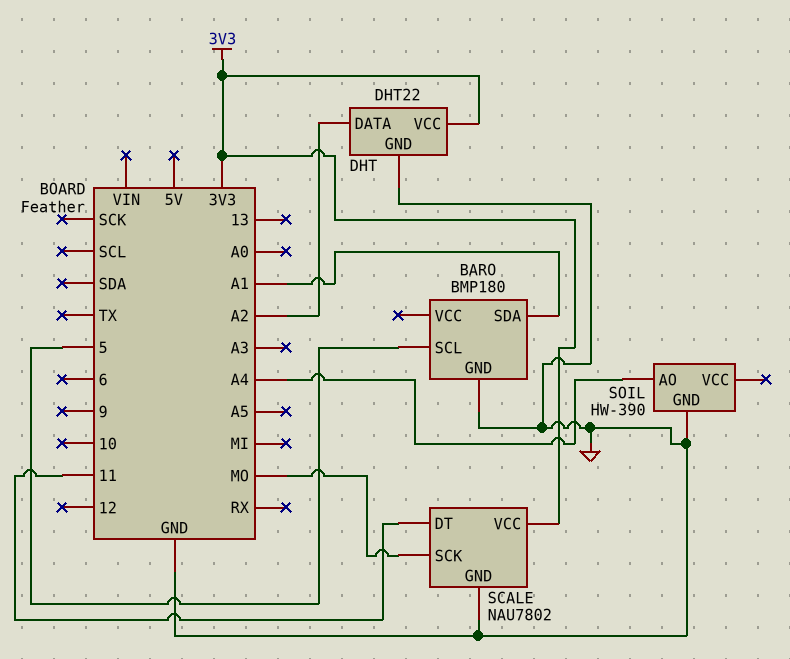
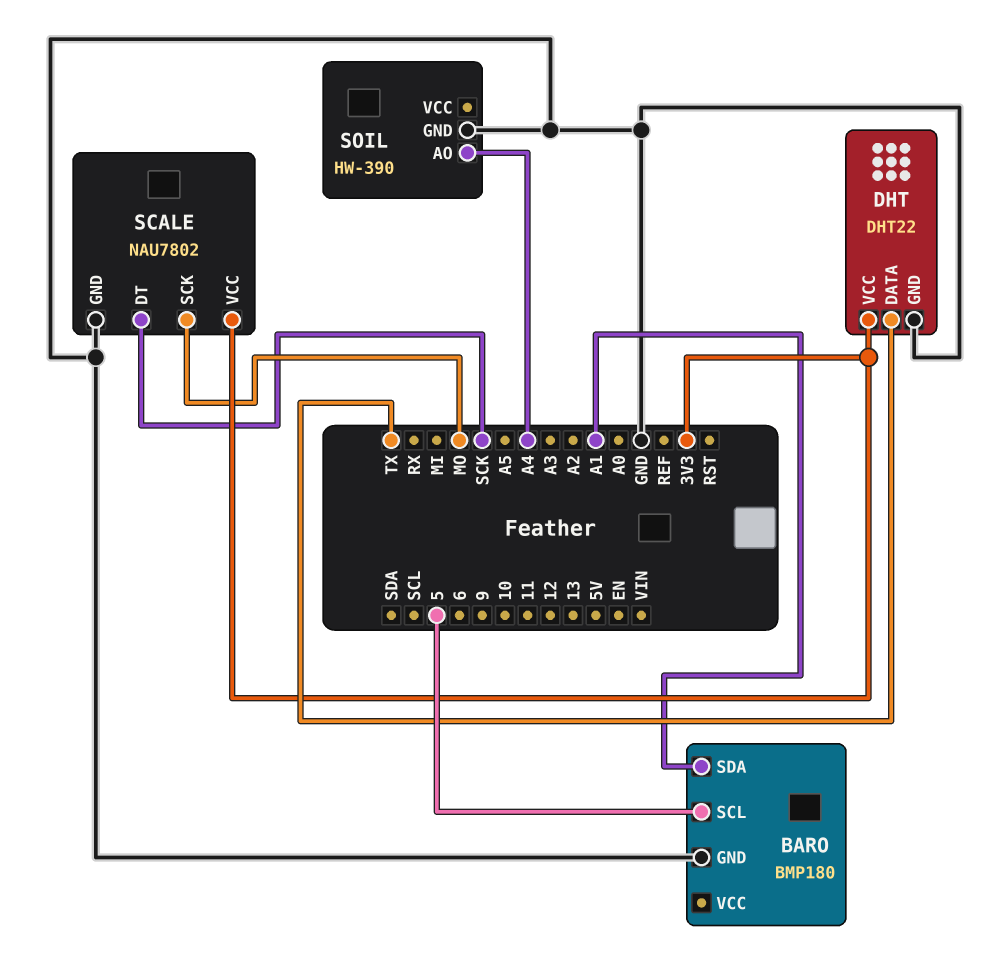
DHT pin DATA: A2 -> TX
SCALE pin DT: 11 -> SCK

